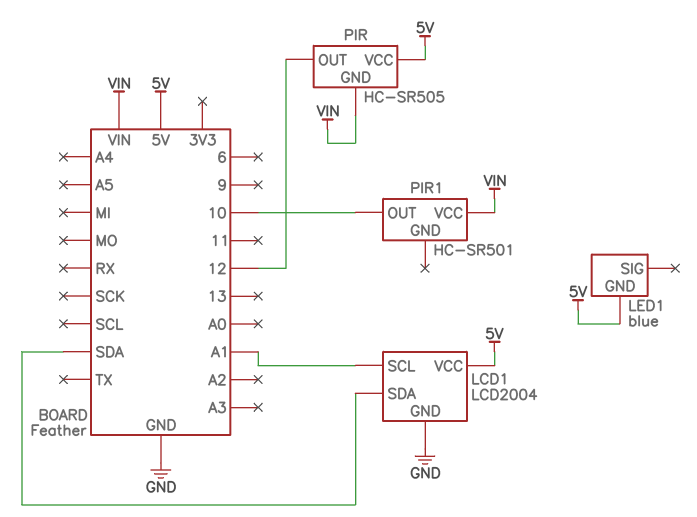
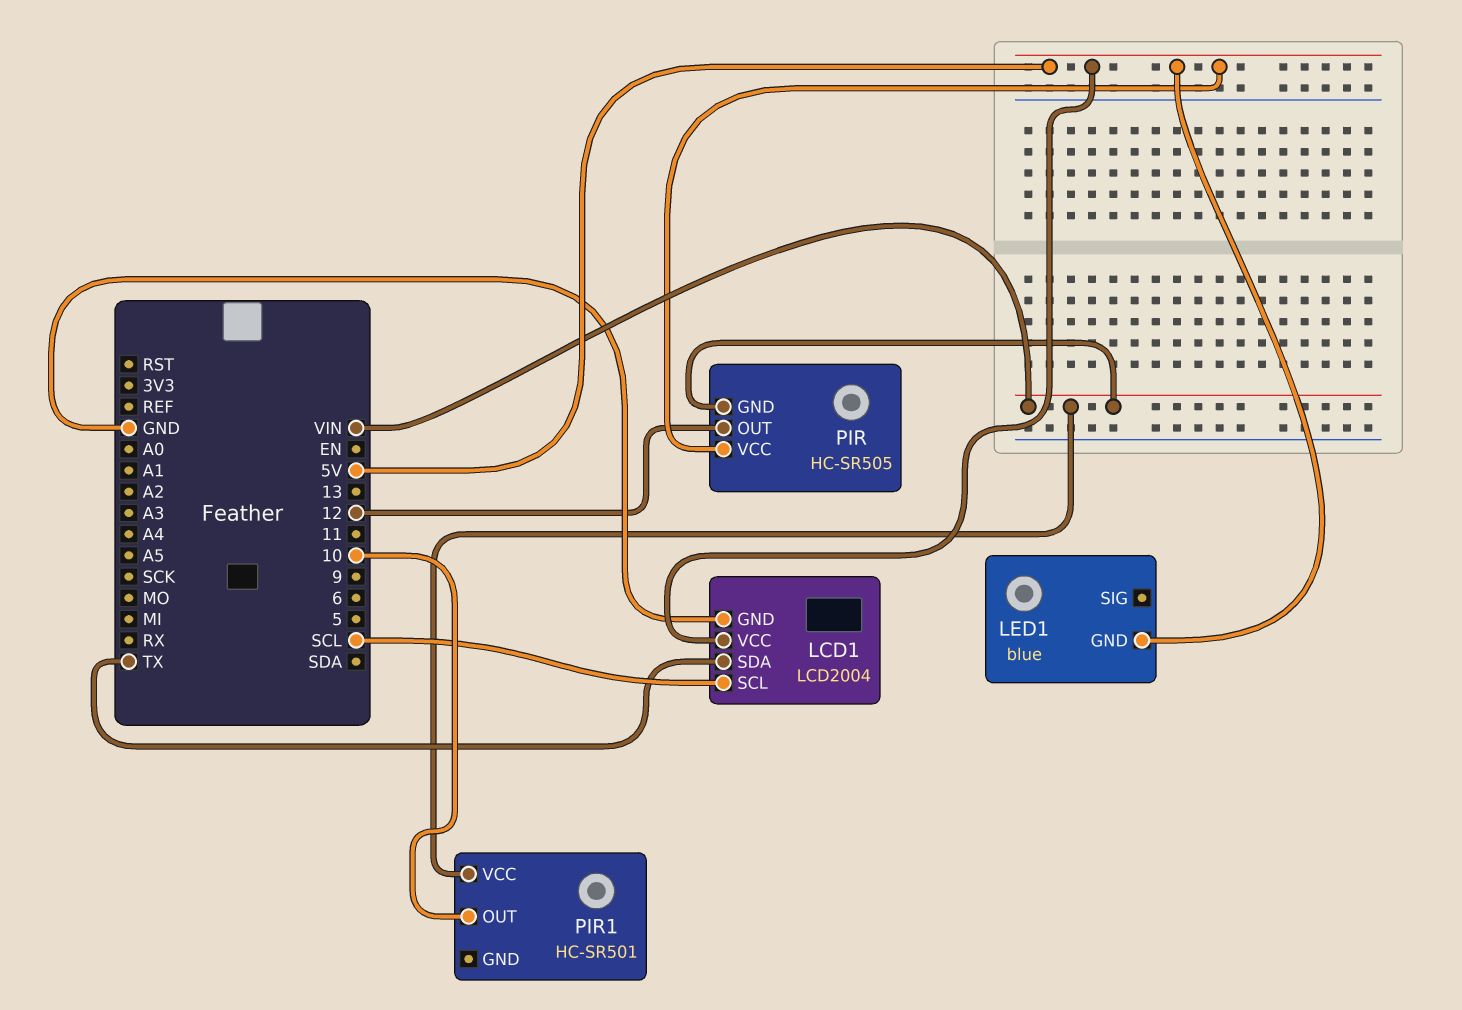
LCD1 pin SCL: A1 -> SCL
LCD1 pin SDA: SDA -> TX

